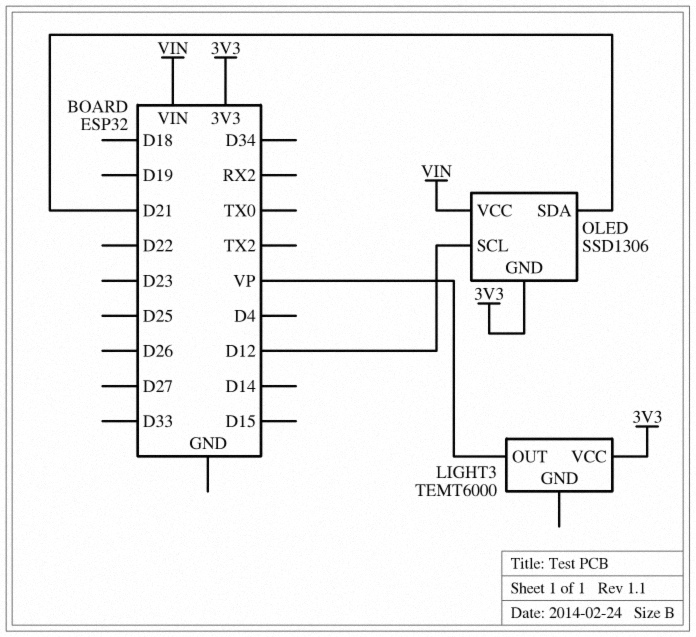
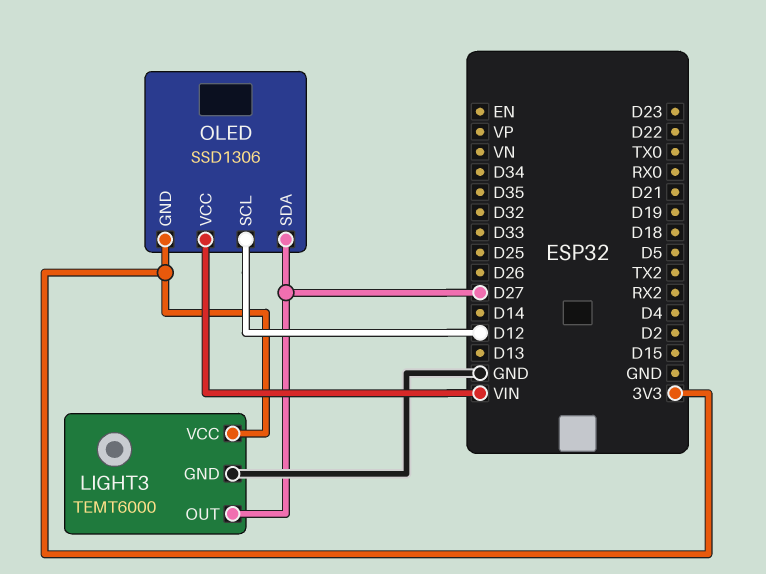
LIGHT3 pin GND: none -> GND
LIGHT3 pin OUT: VP -> D27
OLED pin SDA: D21 -> D27

